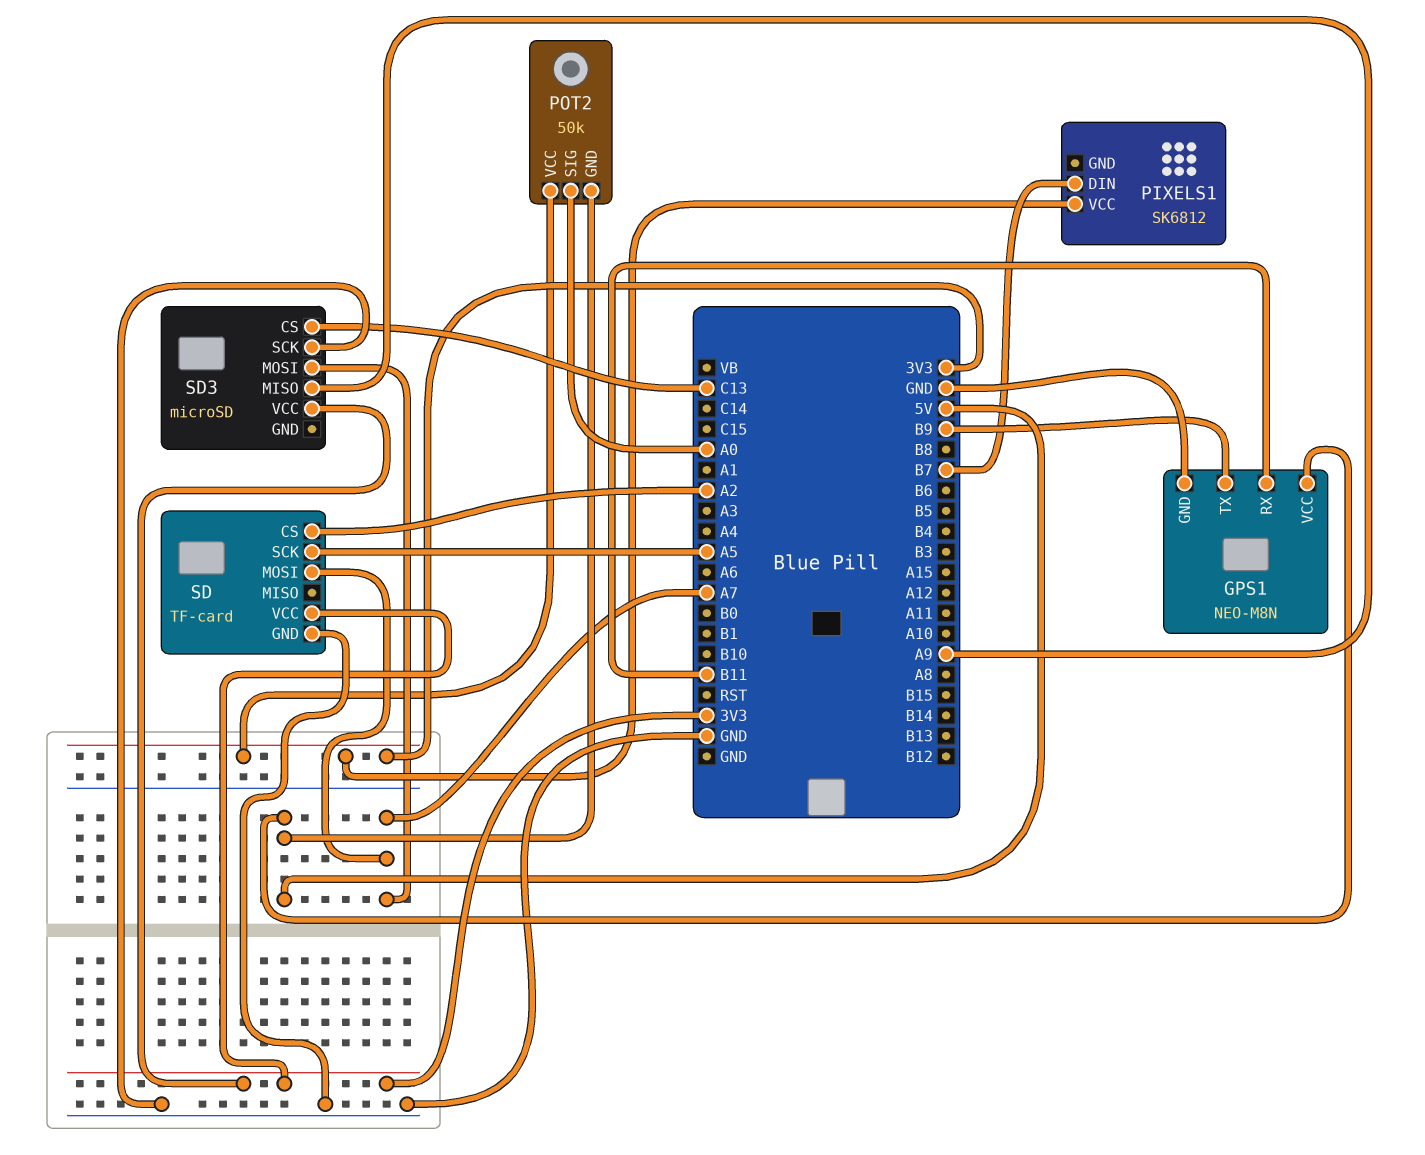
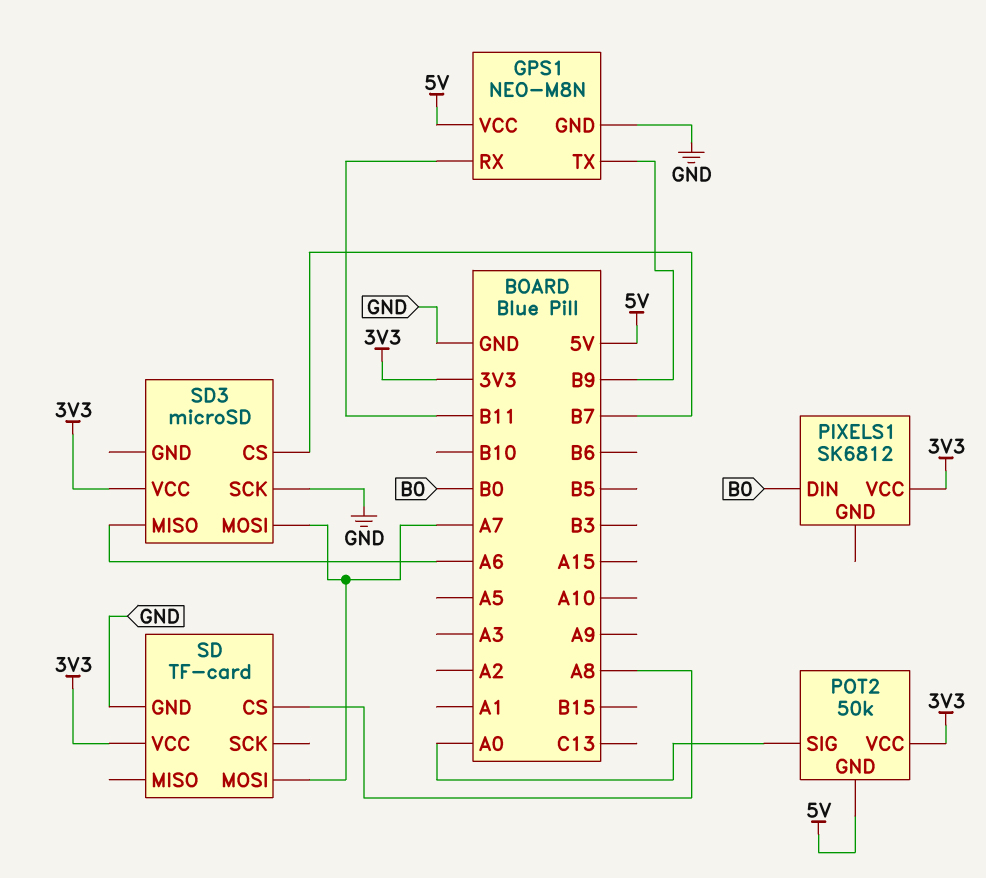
PIXELS1 pin DIN: B7 -> B0
SD pin CS: A2 -> A8
SD pin SCK: A5 -> none
SD3 pin CS: C13 -> B7
SD3 pin MISO: A9 -> A6

